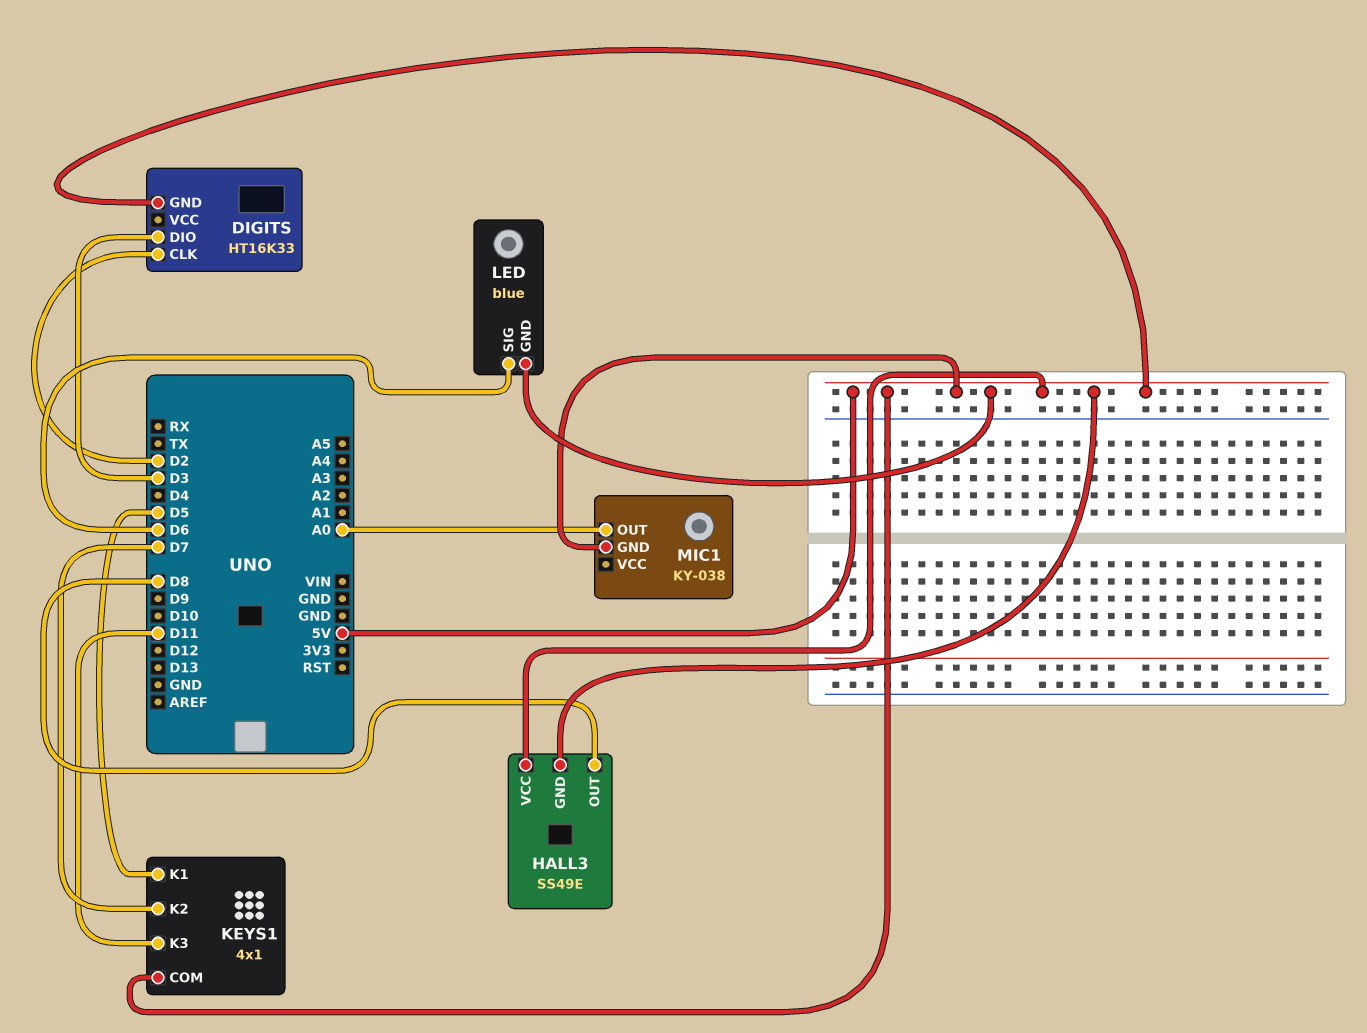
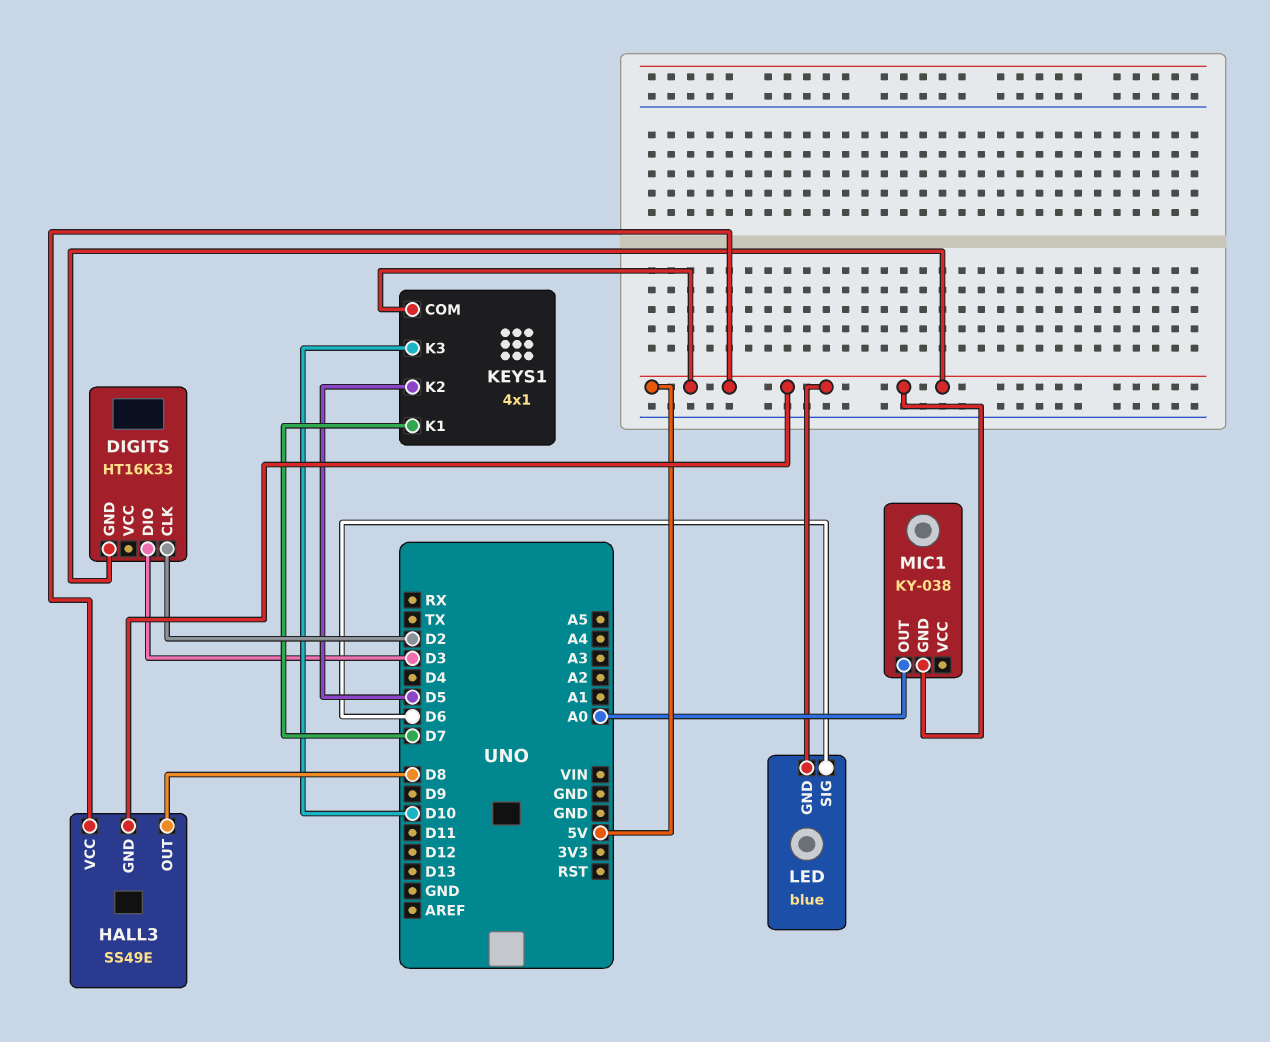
KEYS1 pin K1: D5 -> D7
KEYS1 pin K2: D7 -> D5
KEYS1 pin K3: D11 -> D10

